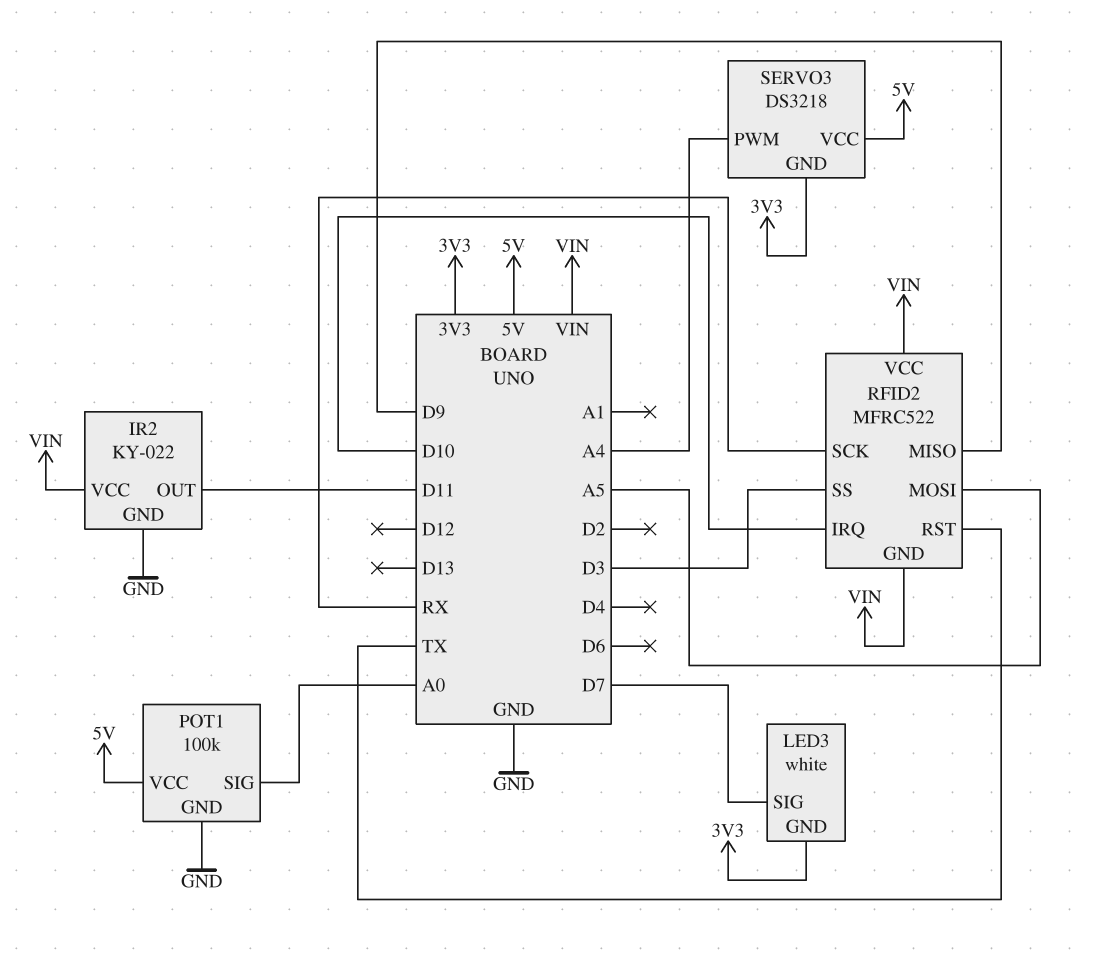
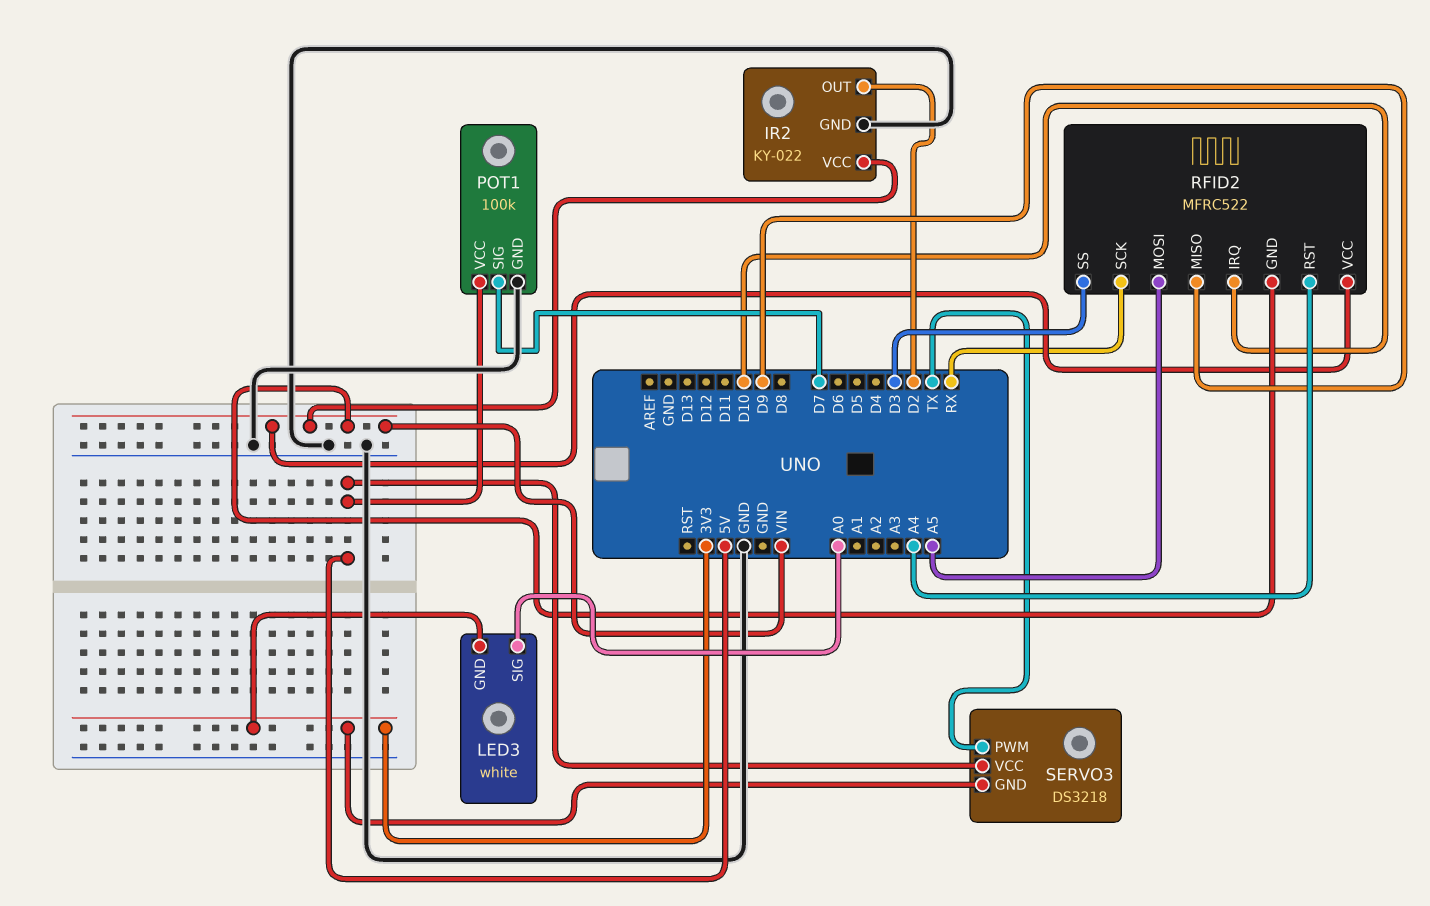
IR2 pin OUT: D11 -> D2
LED3 pin SIG: D7 -> A0
POT1 pin SIG: A0 -> D7
RFID2 pin RST: TX -> A4
SERVO3 pin PWM: A4 -> TX

